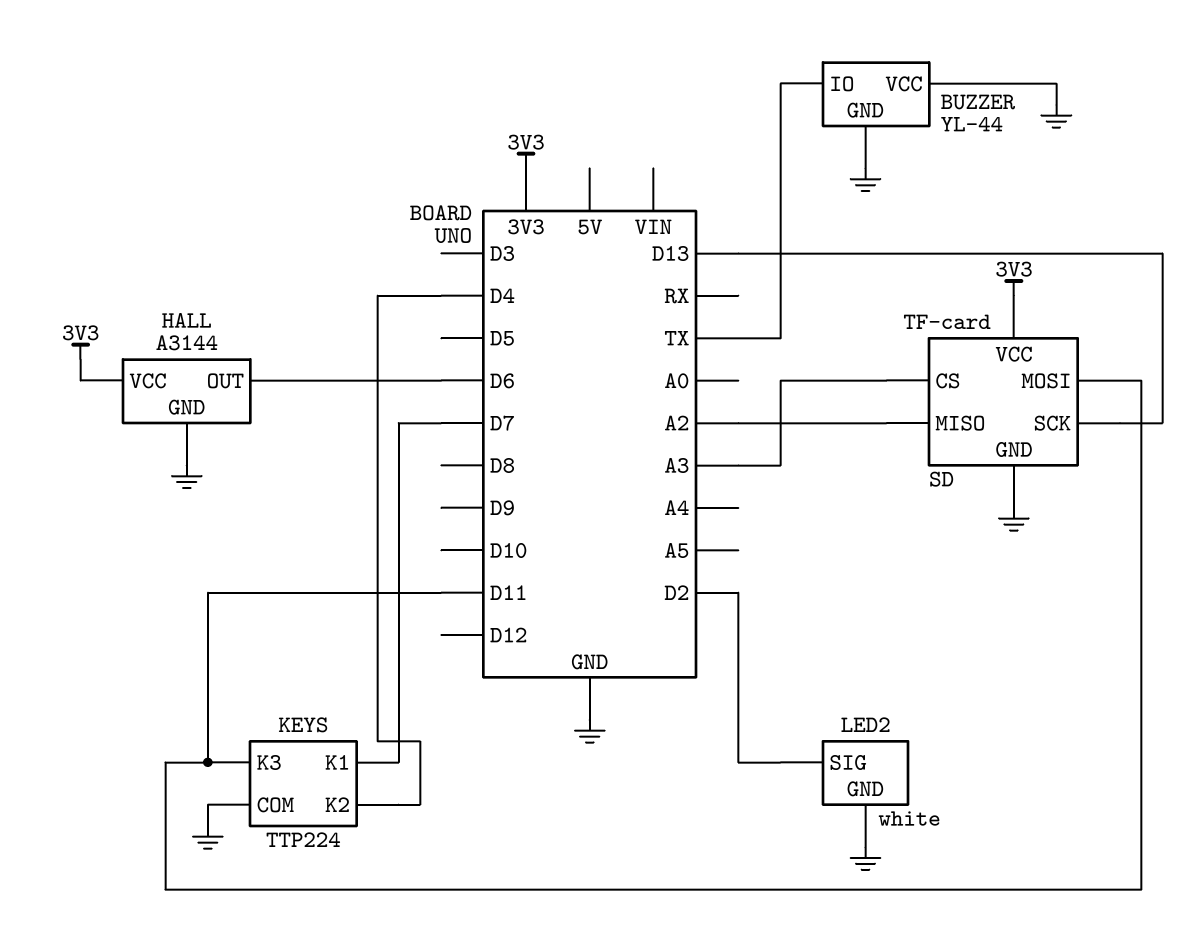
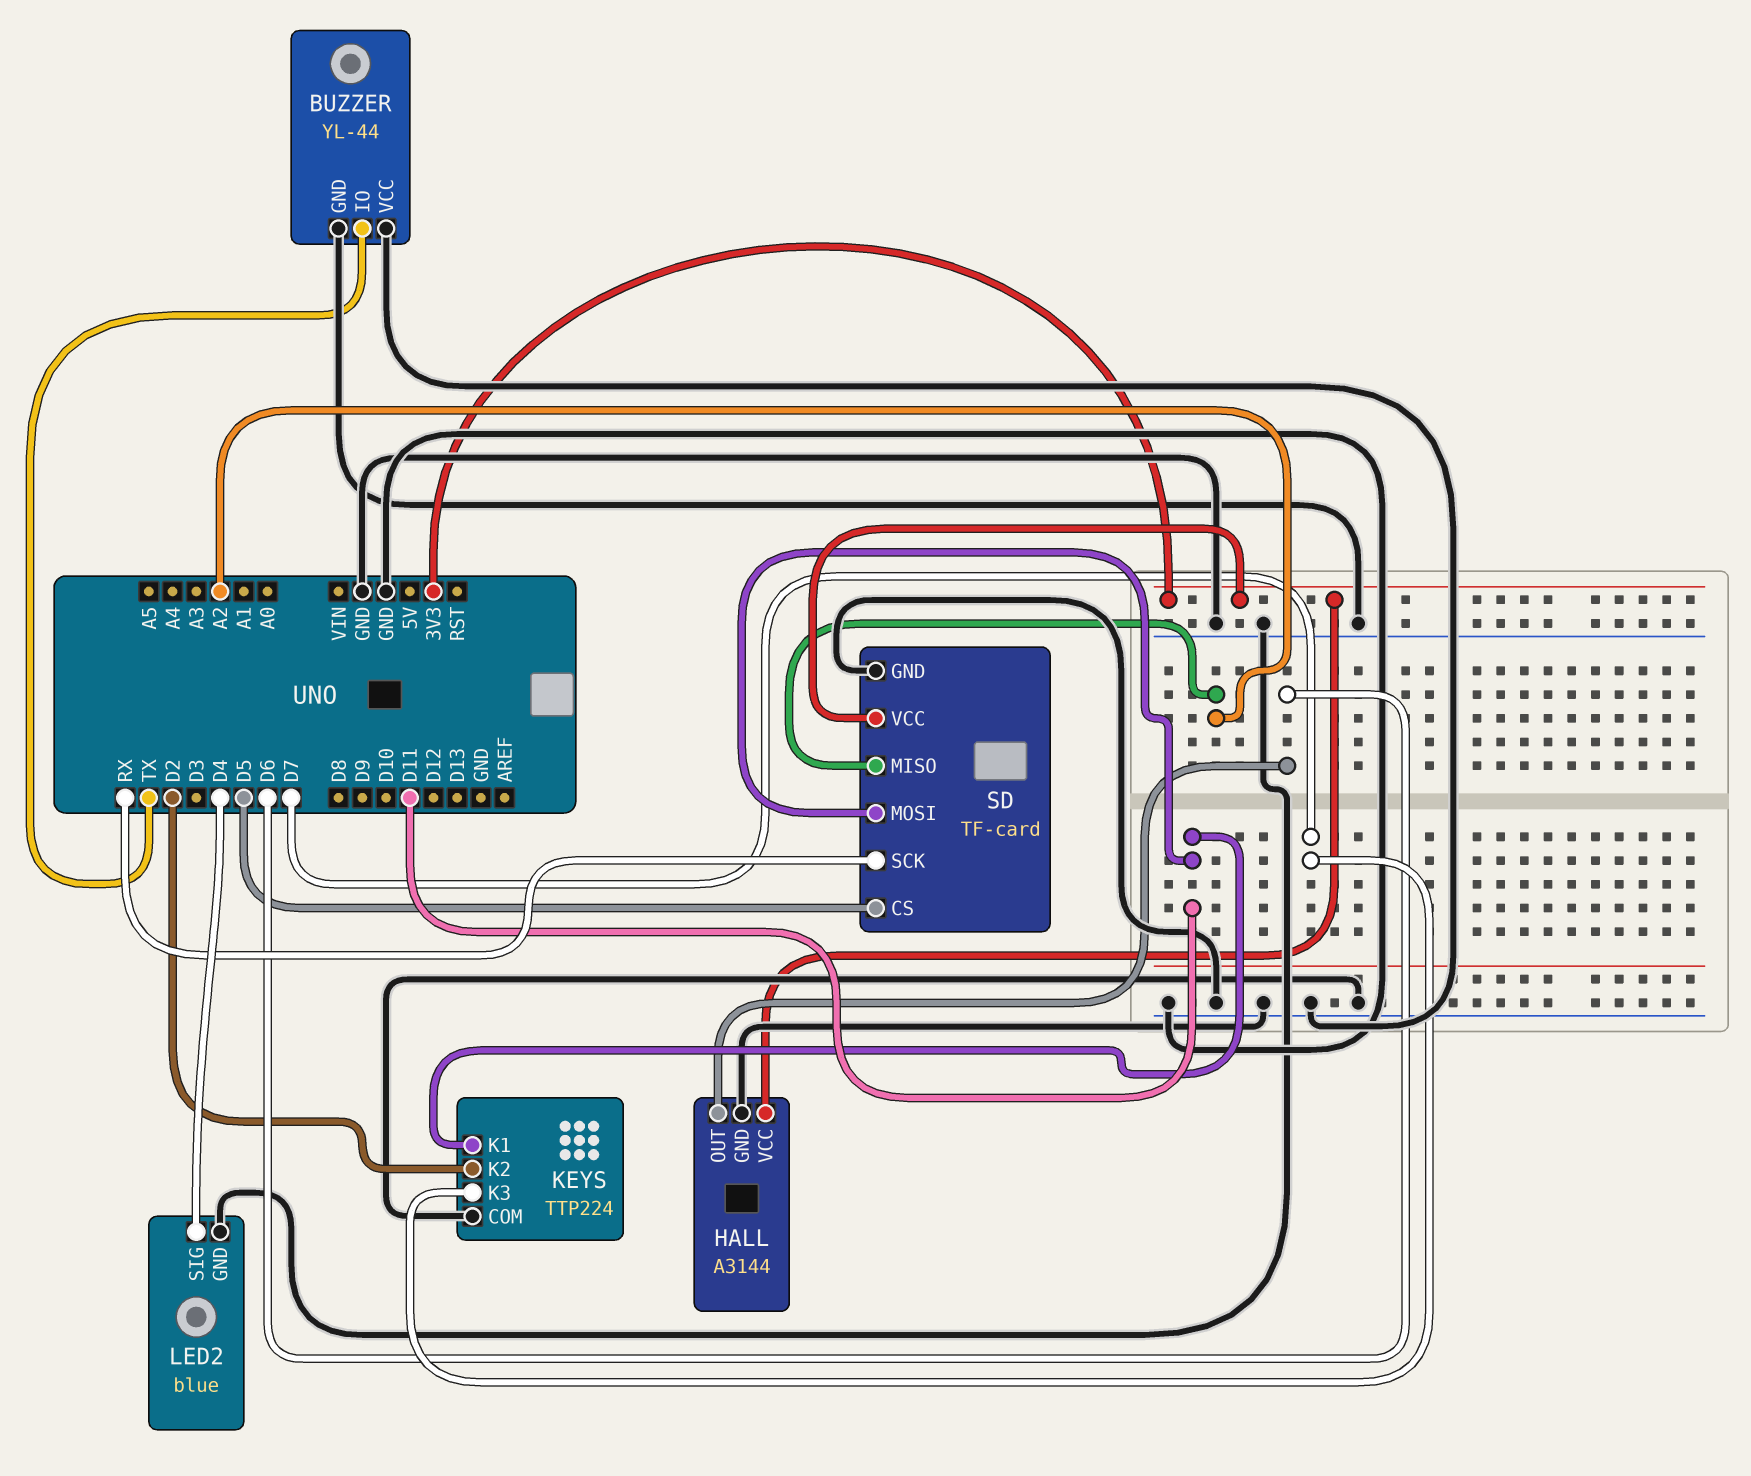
KEYS pin K1: D7 -> D11
KEYS pin K2: D4 -> D2
KEYS pin K3: D11 -> D7
LED2: white -> blue
LED2 pin SIG: D2 -> D4
SD pin CS: A3 -> D5
SD pin SCK: D13 -> RX

